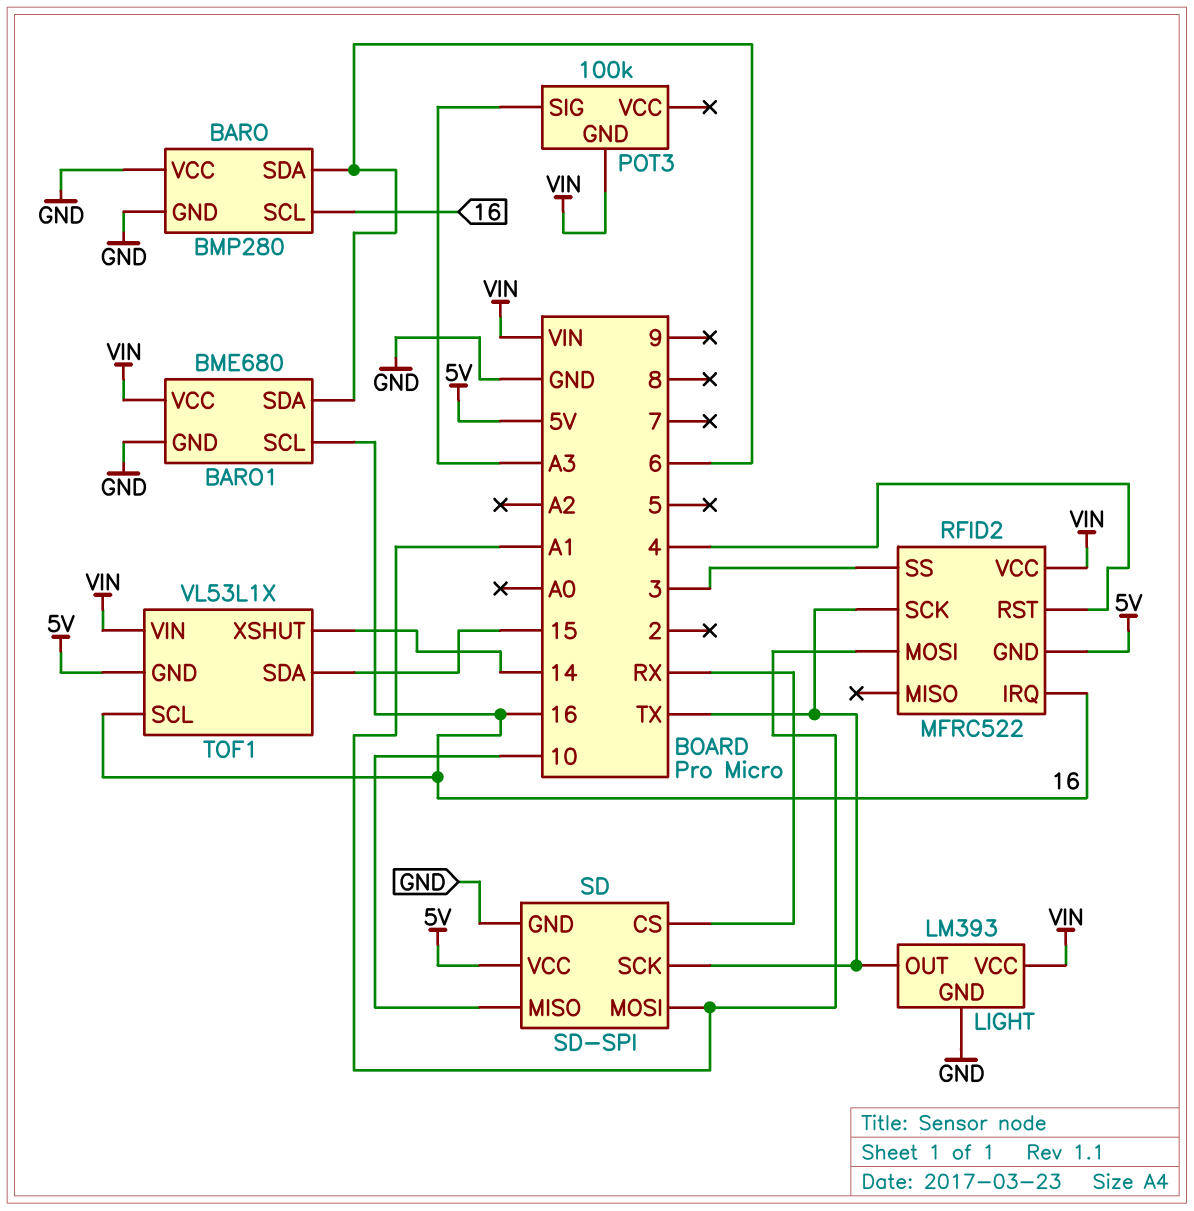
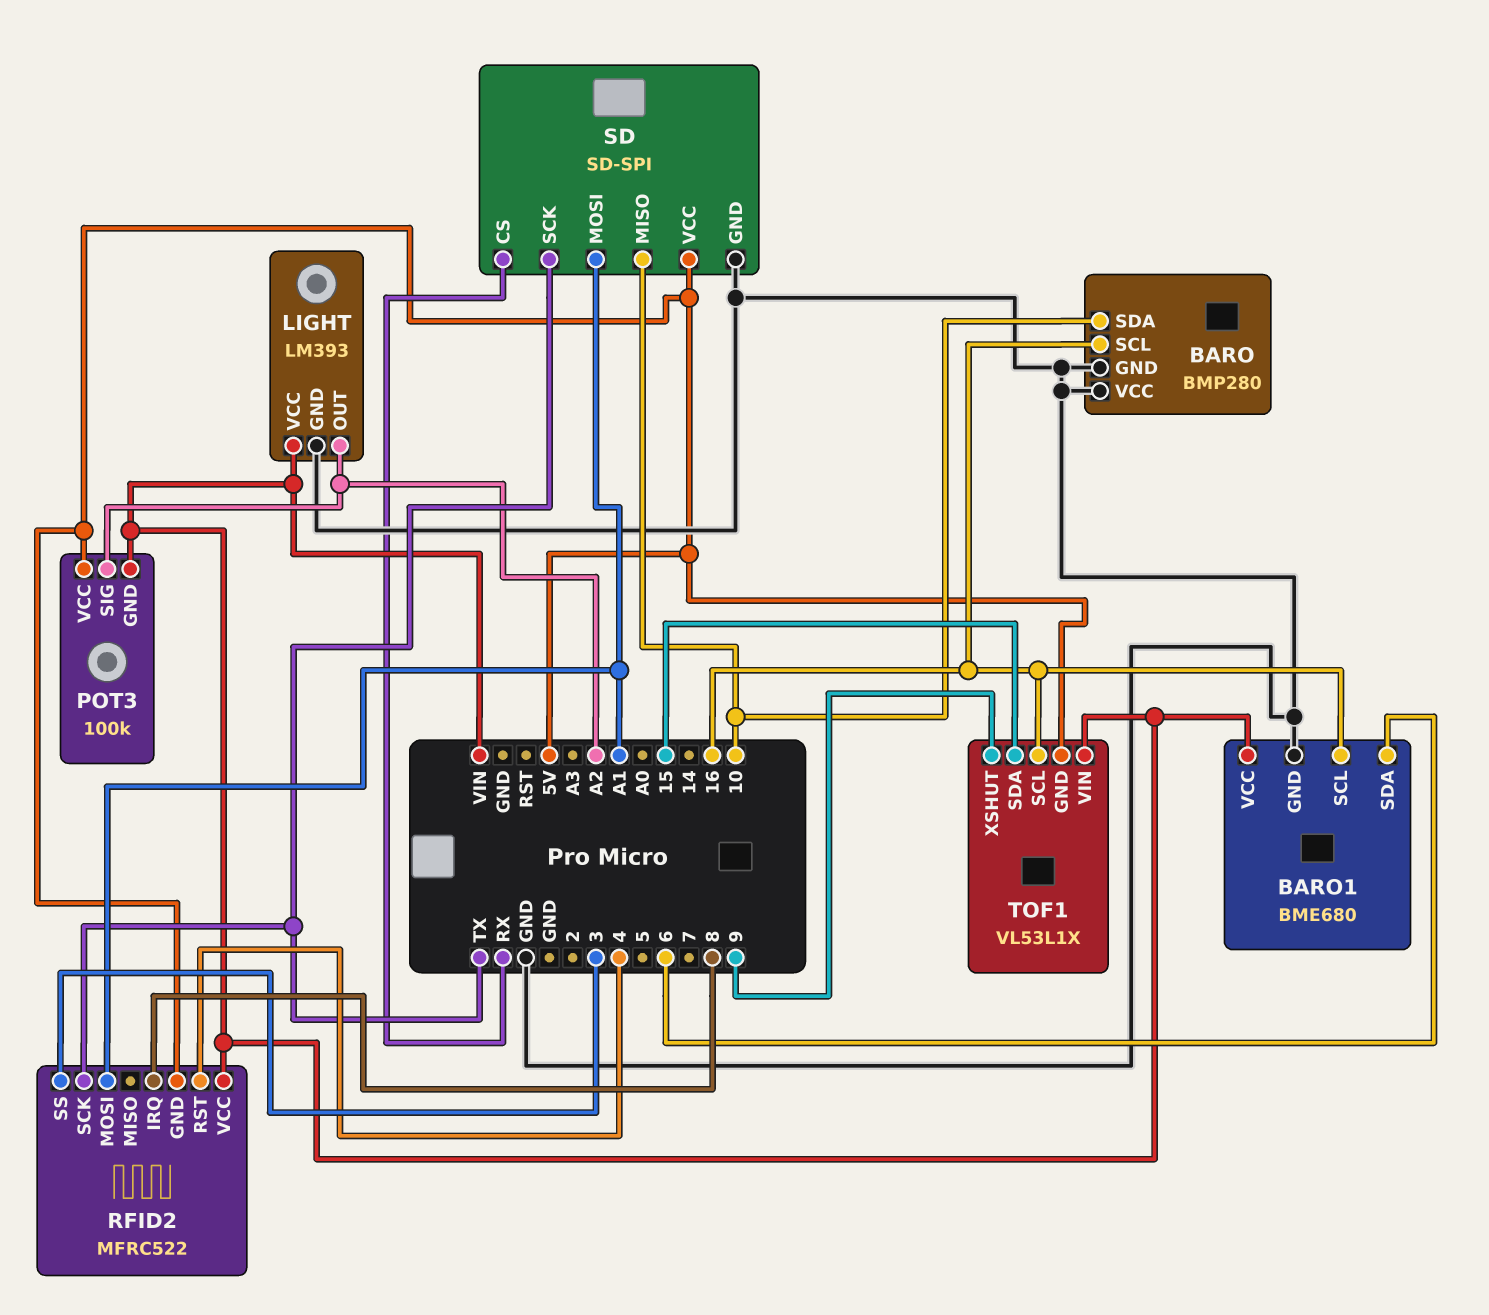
BARO pin SDA: 6 -> 10
LIGHT pin OUT: TX -> A2
POT3 pin SIG: A3 -> A2
POT3 pin VCC: none -> 5V
RFID2 pin IRQ: 16 -> 8
TOF1 pin XSHUT: 14 -> 9

